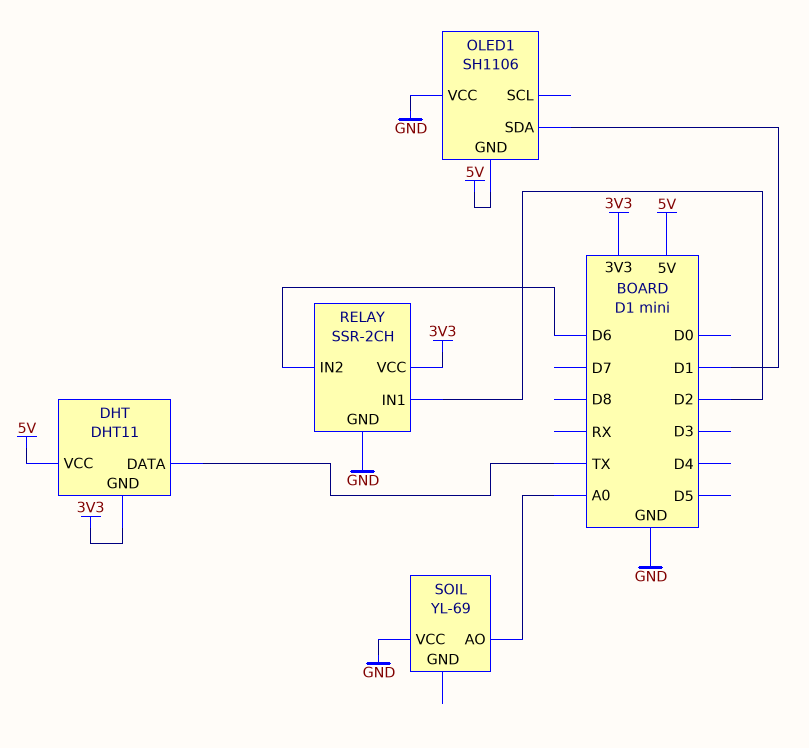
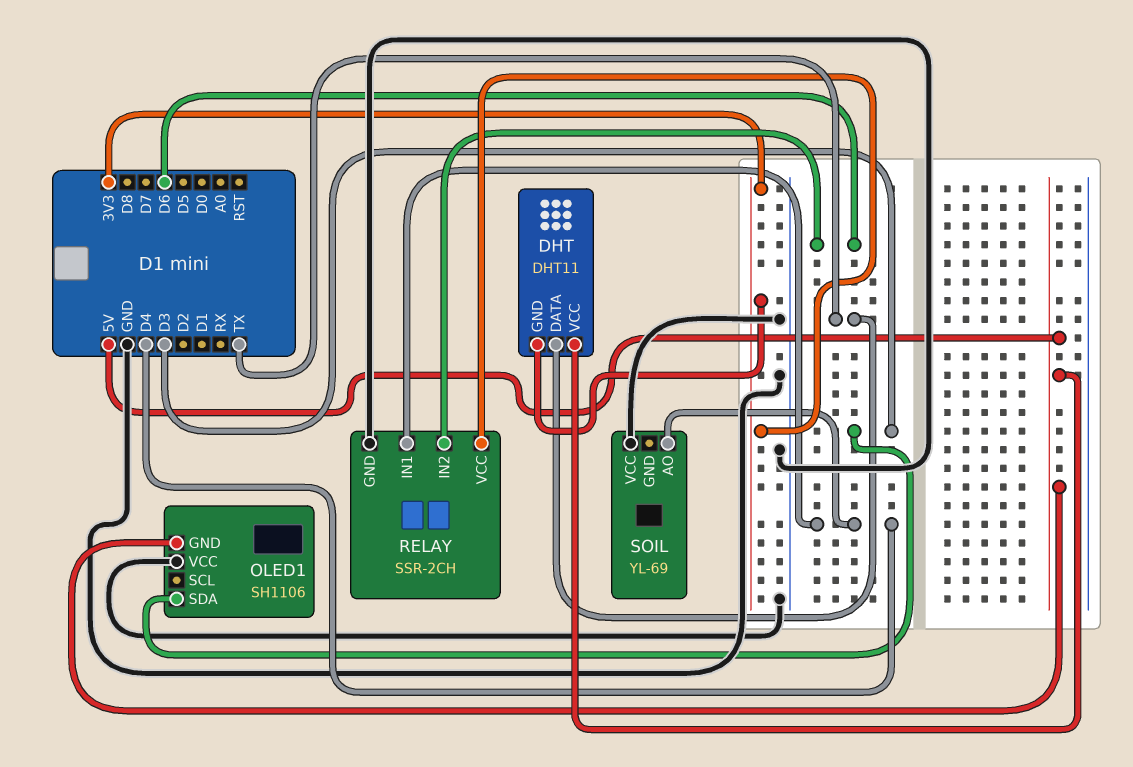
OLED1 pin SDA: D1 -> D3
RELAY pin IN1: D2 -> D4
SOIL pin AO: A0 -> D4

